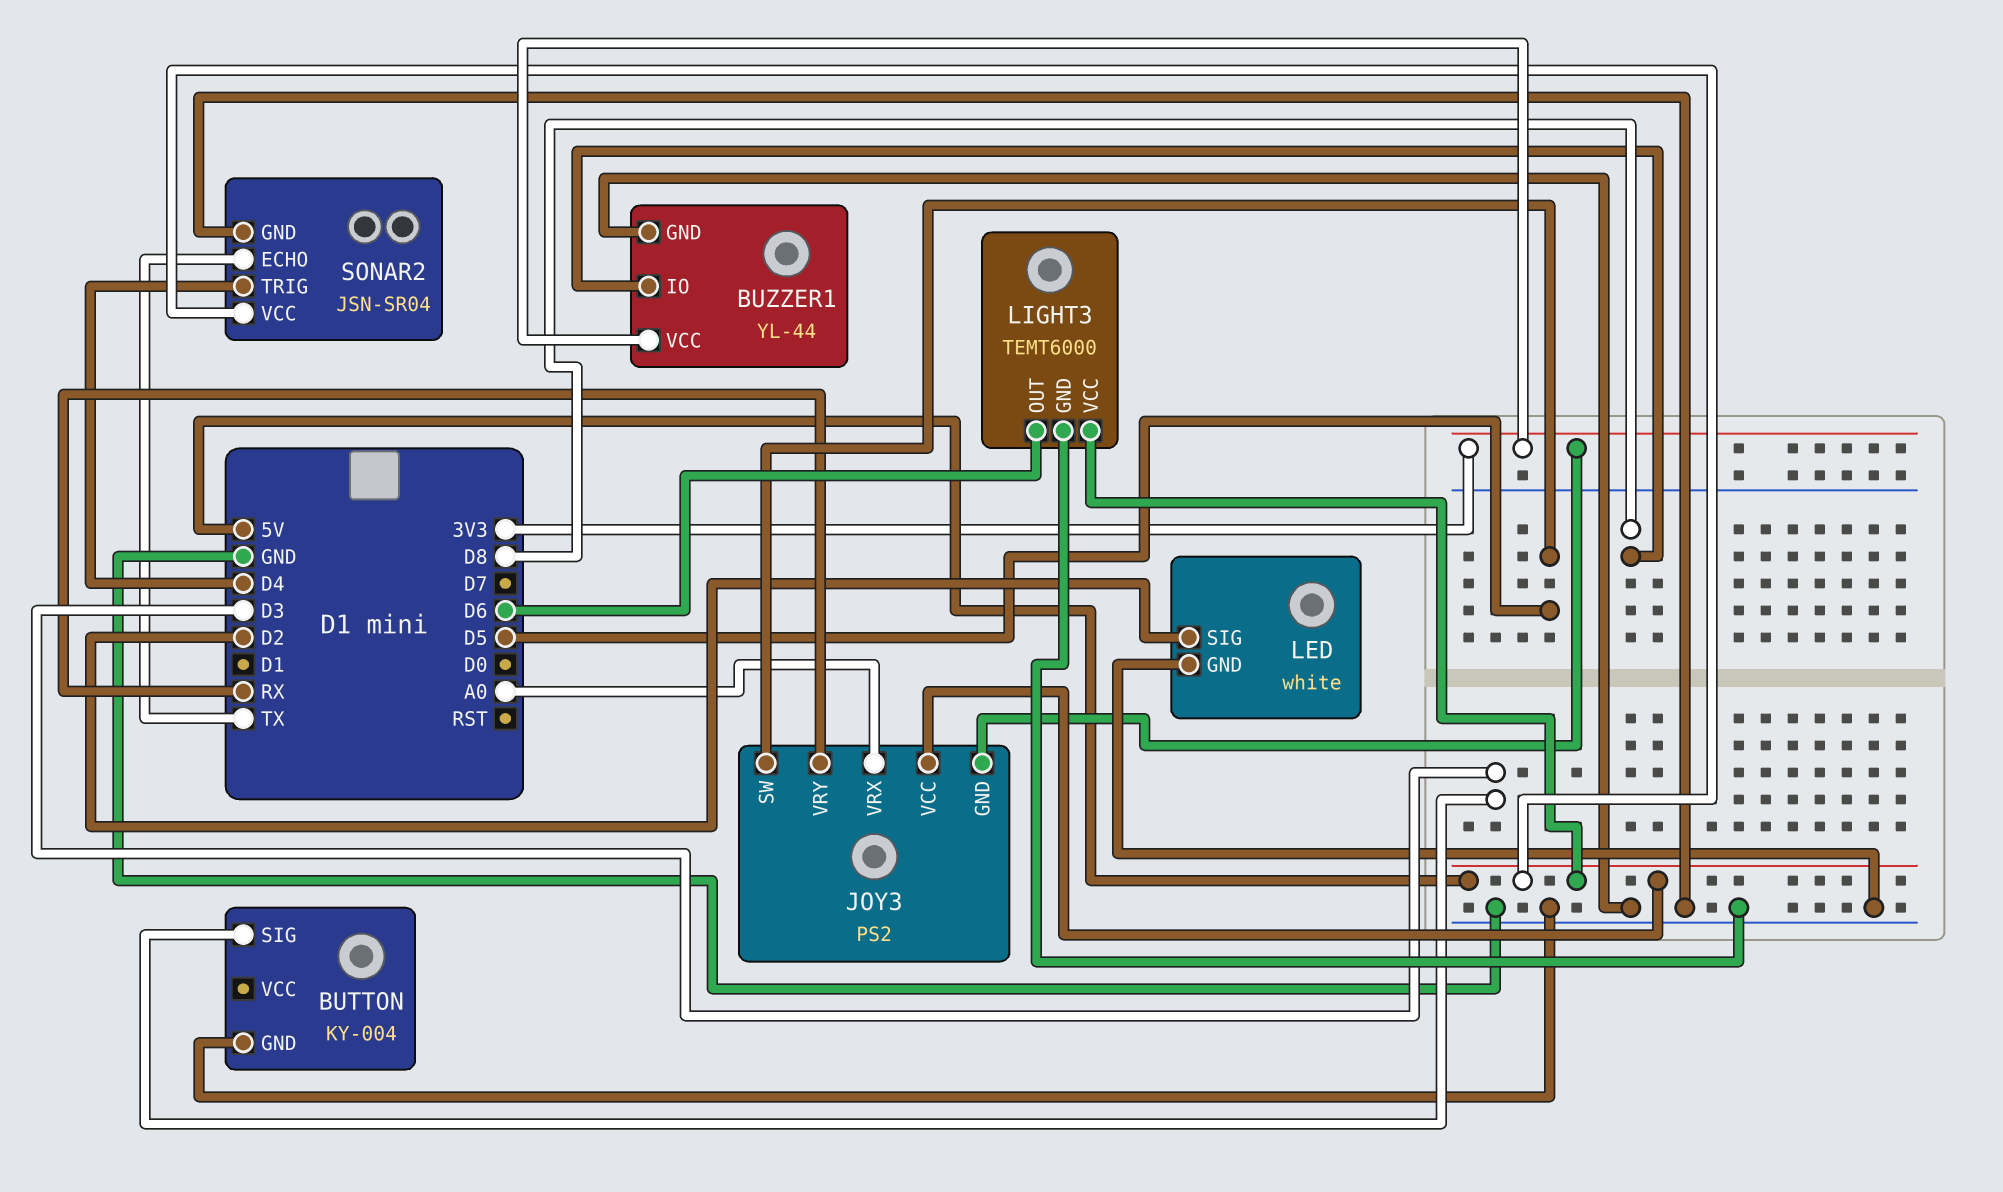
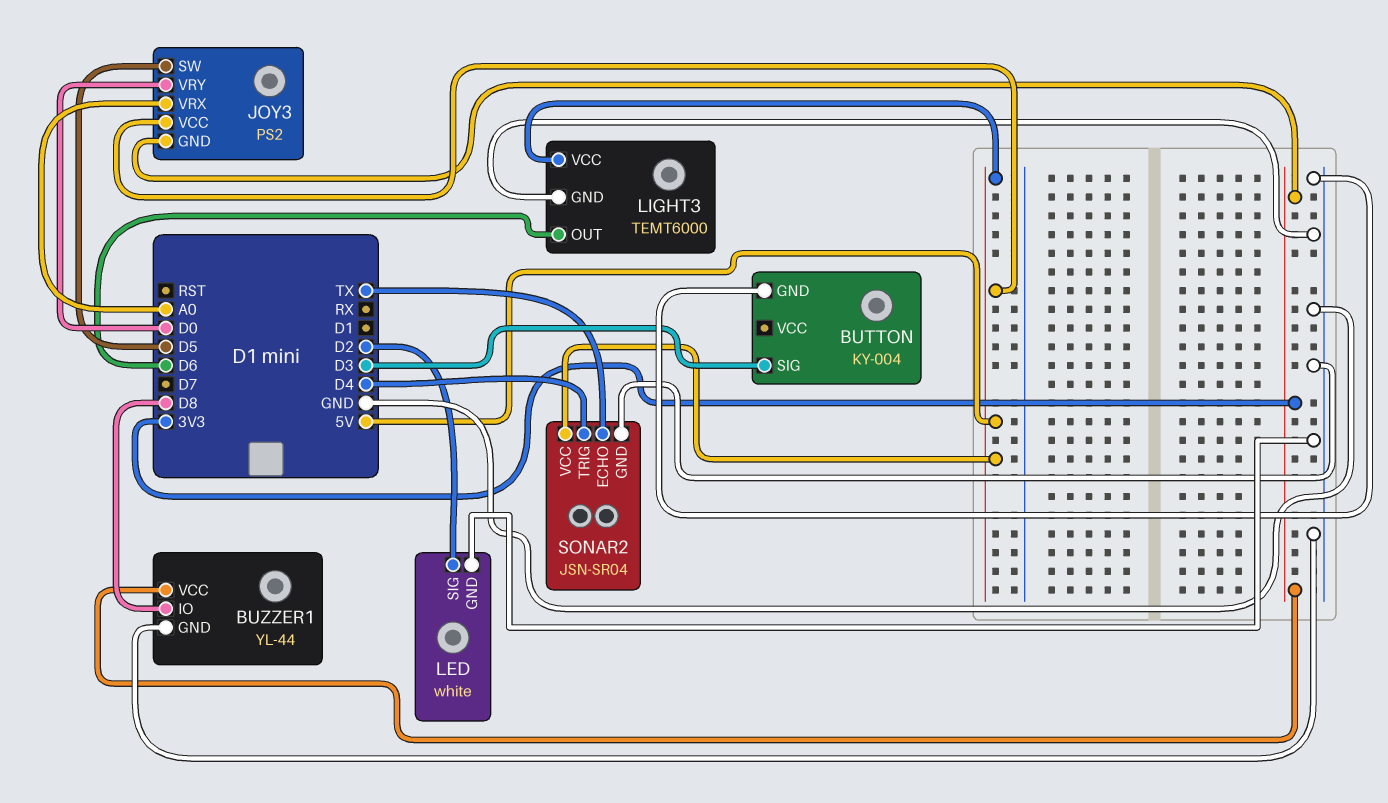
JOY3 pin VRY: RX -> D0

